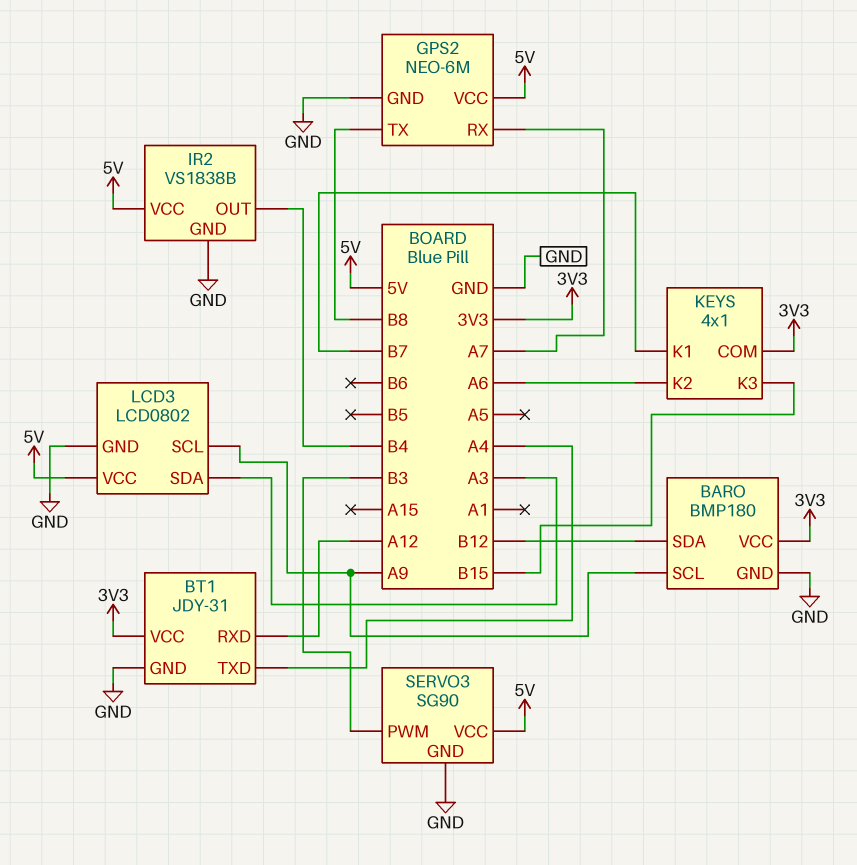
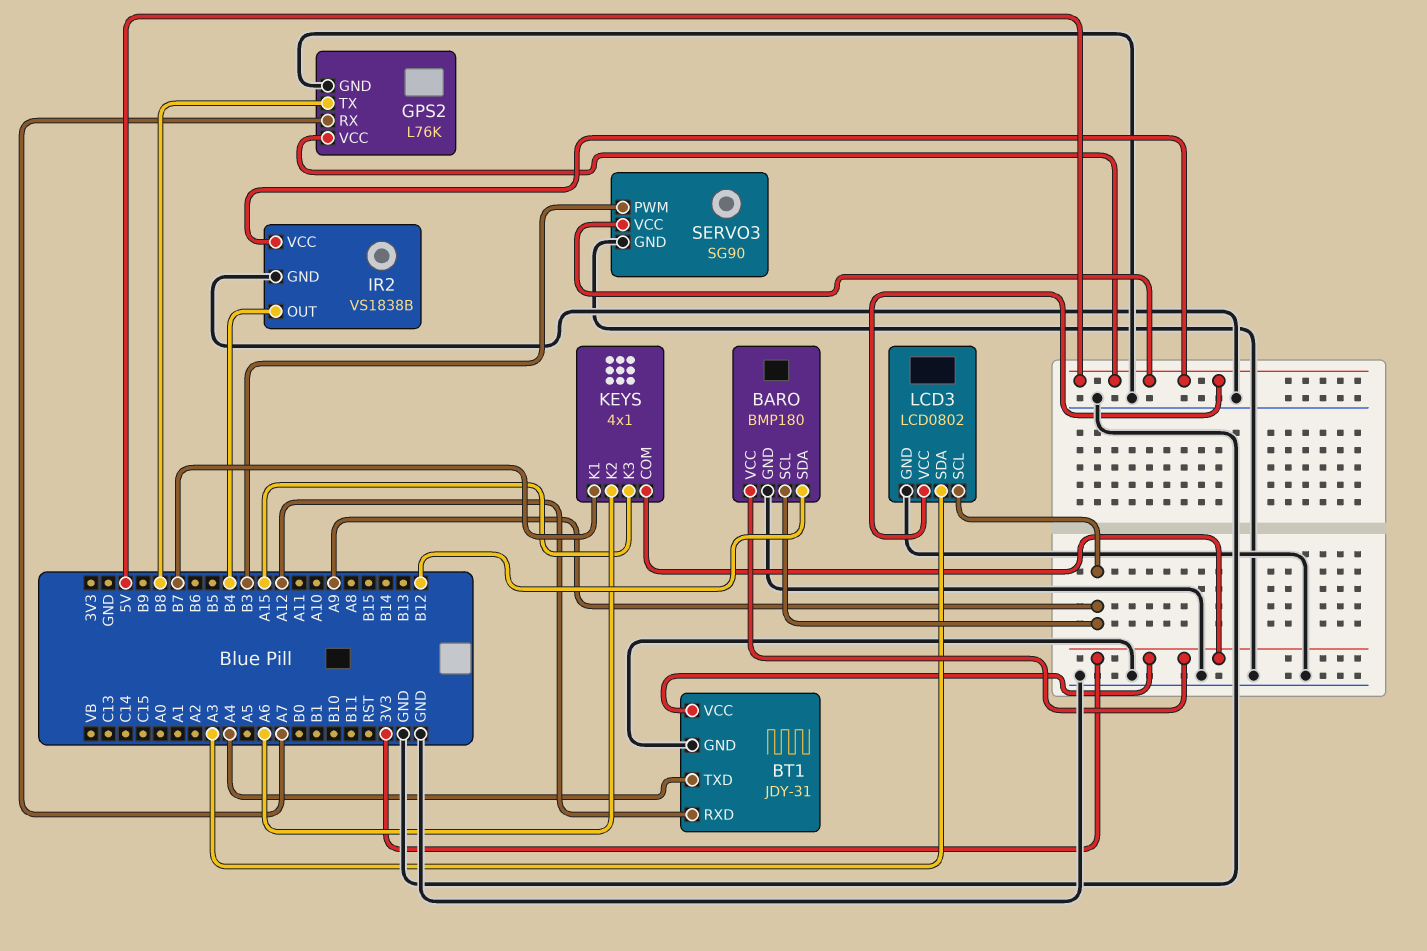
GPS2: NEO-6M -> L76K
KEYS pin K3: B15 -> A15

